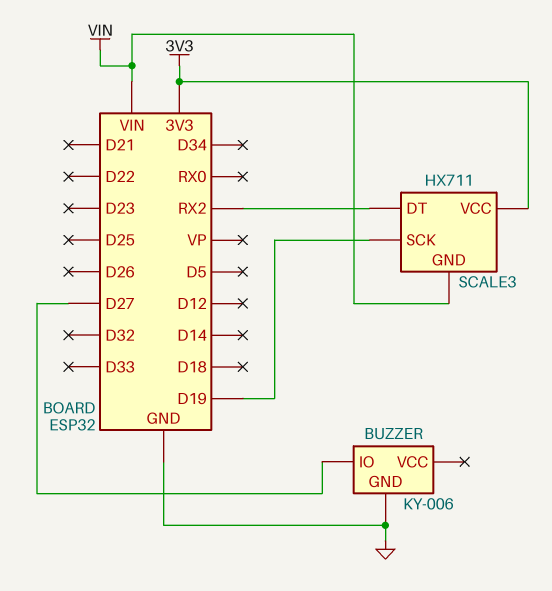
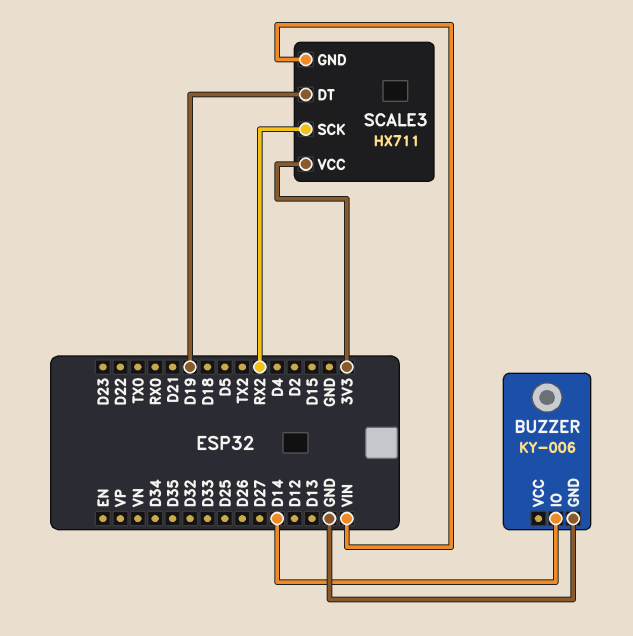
BUZZER pin IO: D27 -> D14
SCALE3 pin DT: RX2 -> D19
SCALE3 pin SCK: D19 -> RX2

